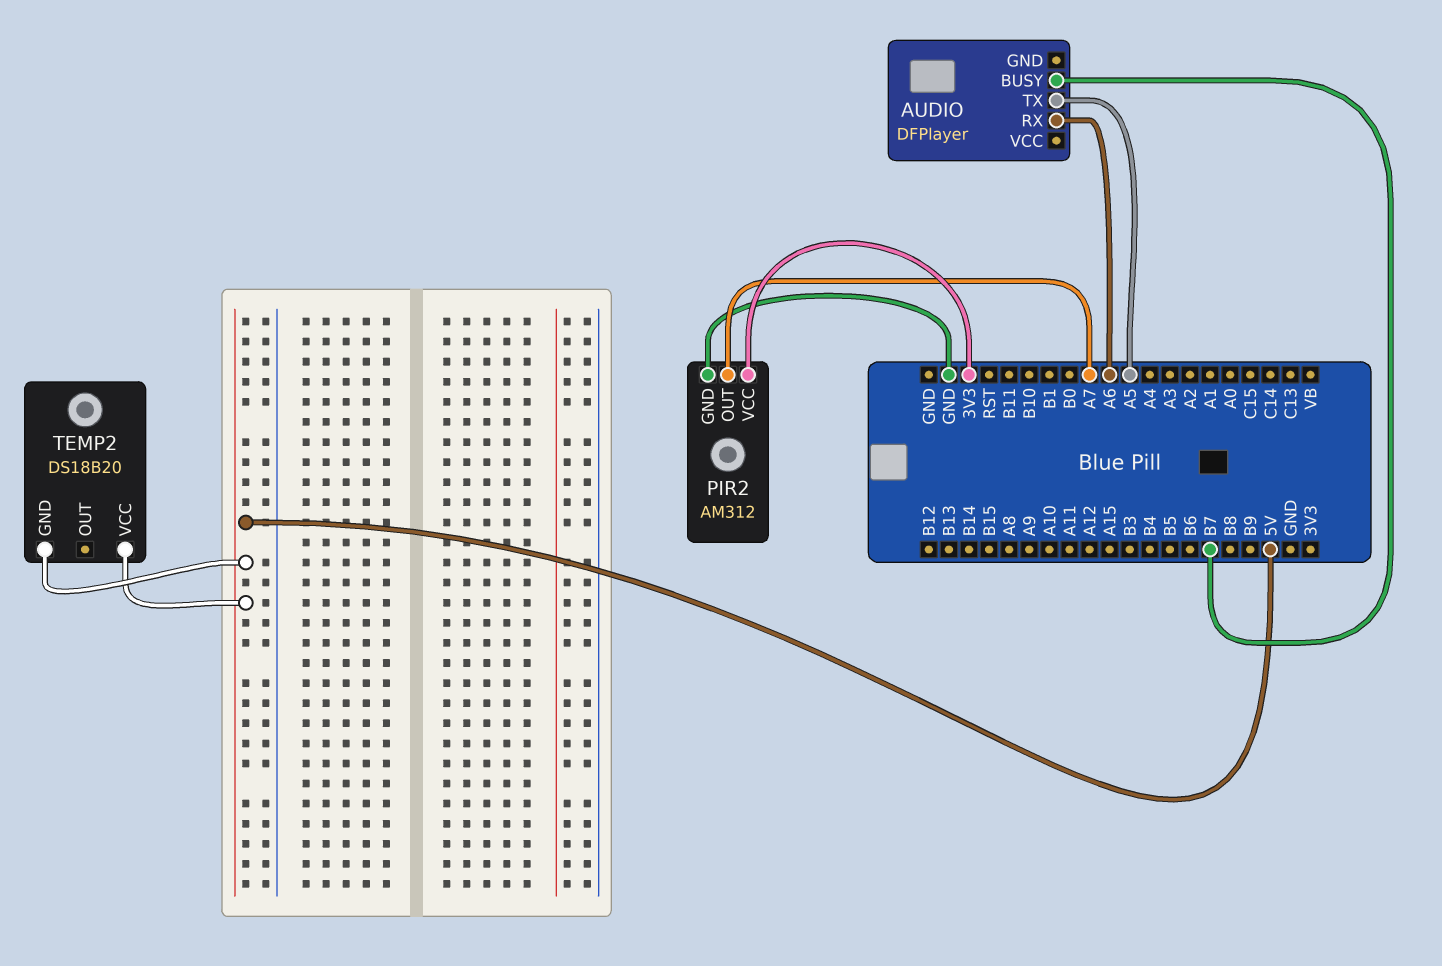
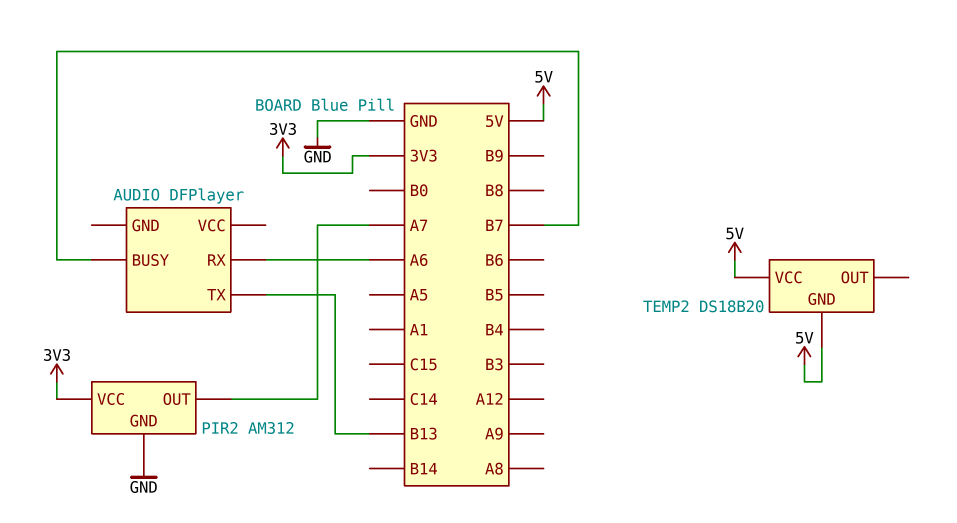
AUDIO pin TX: A5 -> B13

